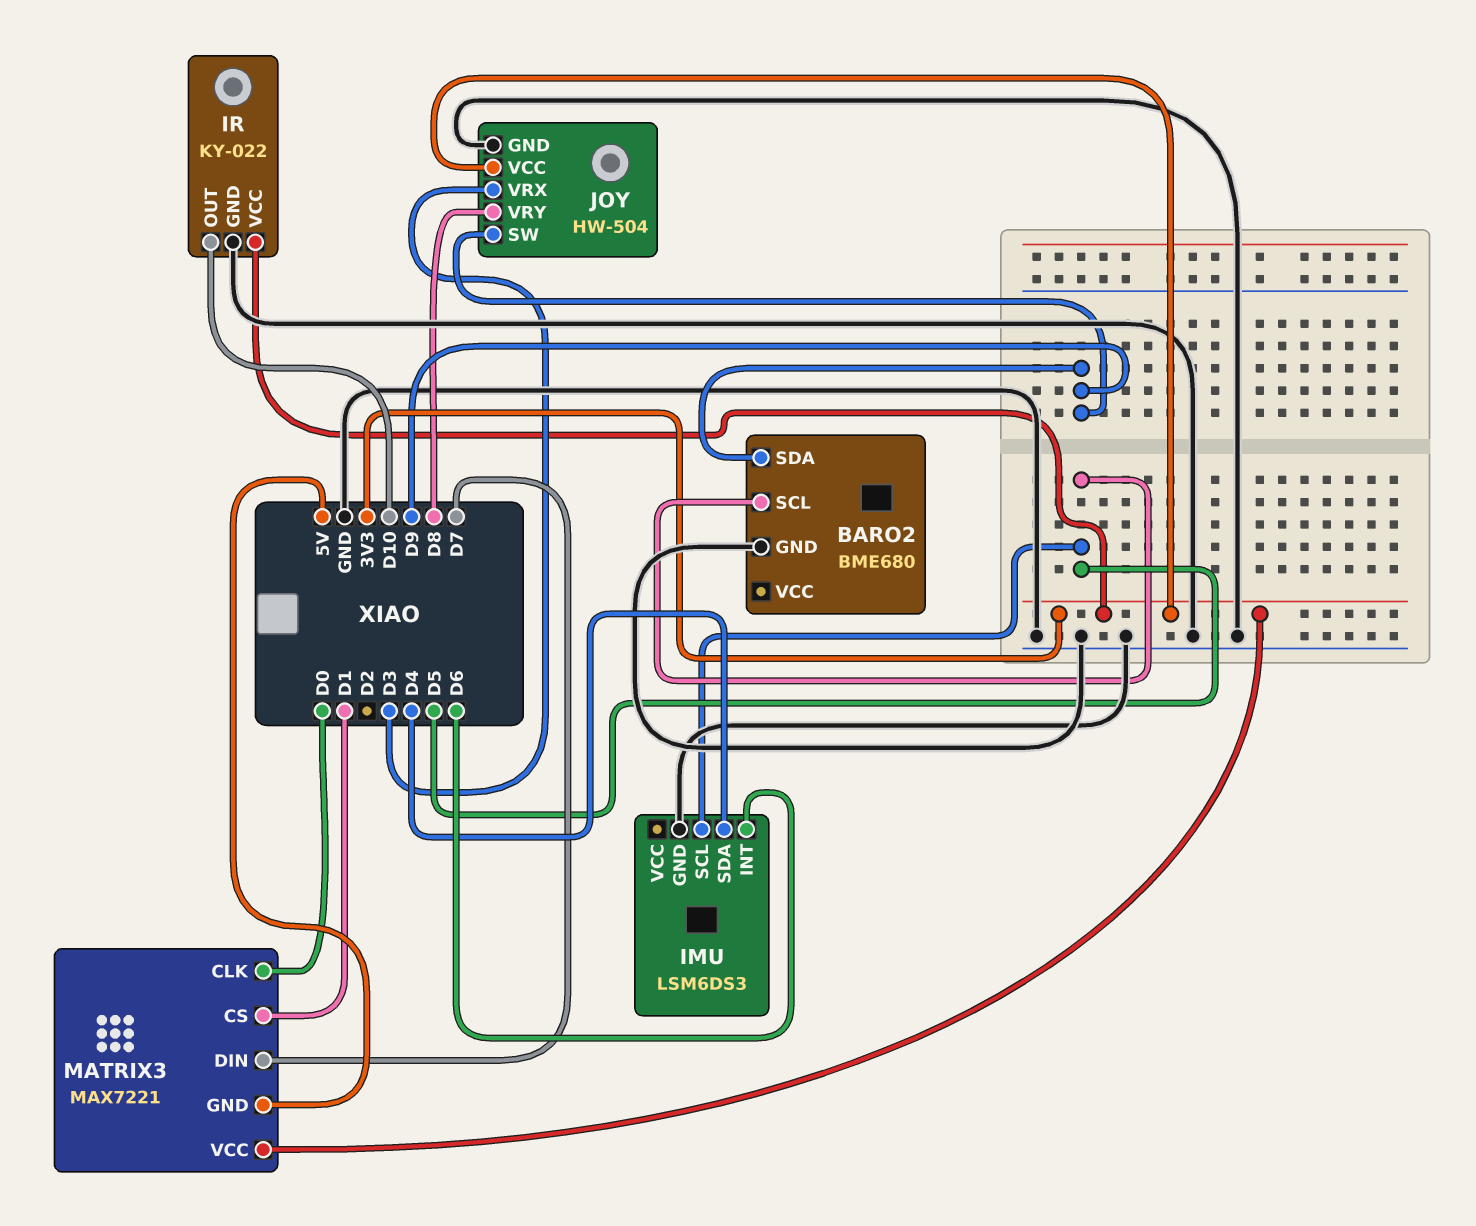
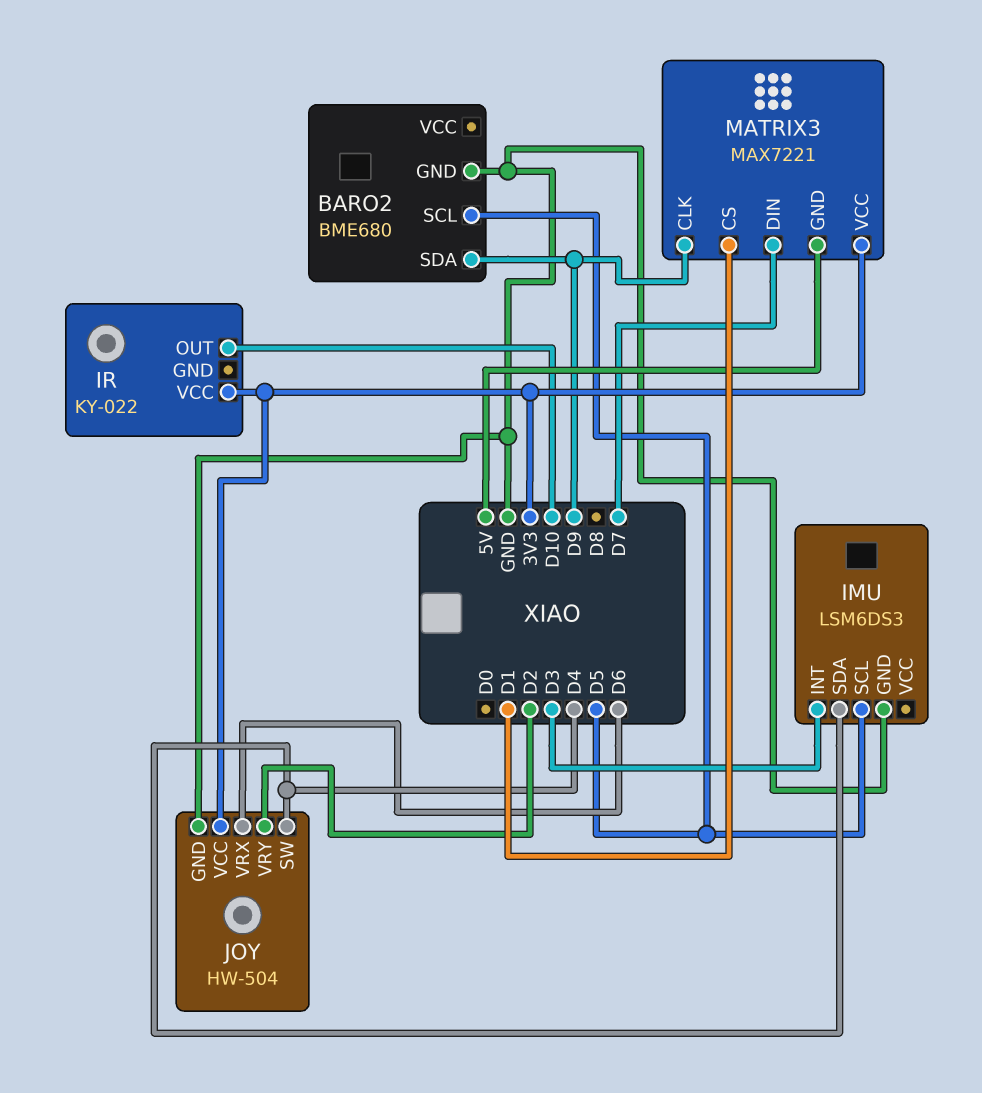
IMU pin INT: D6 -> D3
IR pin GND: GND -> none
JOY pin SW: D9 -> D4
JOY pin VRX: D3 -> D6
JOY pin VRY: D8 -> D2
MATRIX3 pin CLK: D0 -> D9

